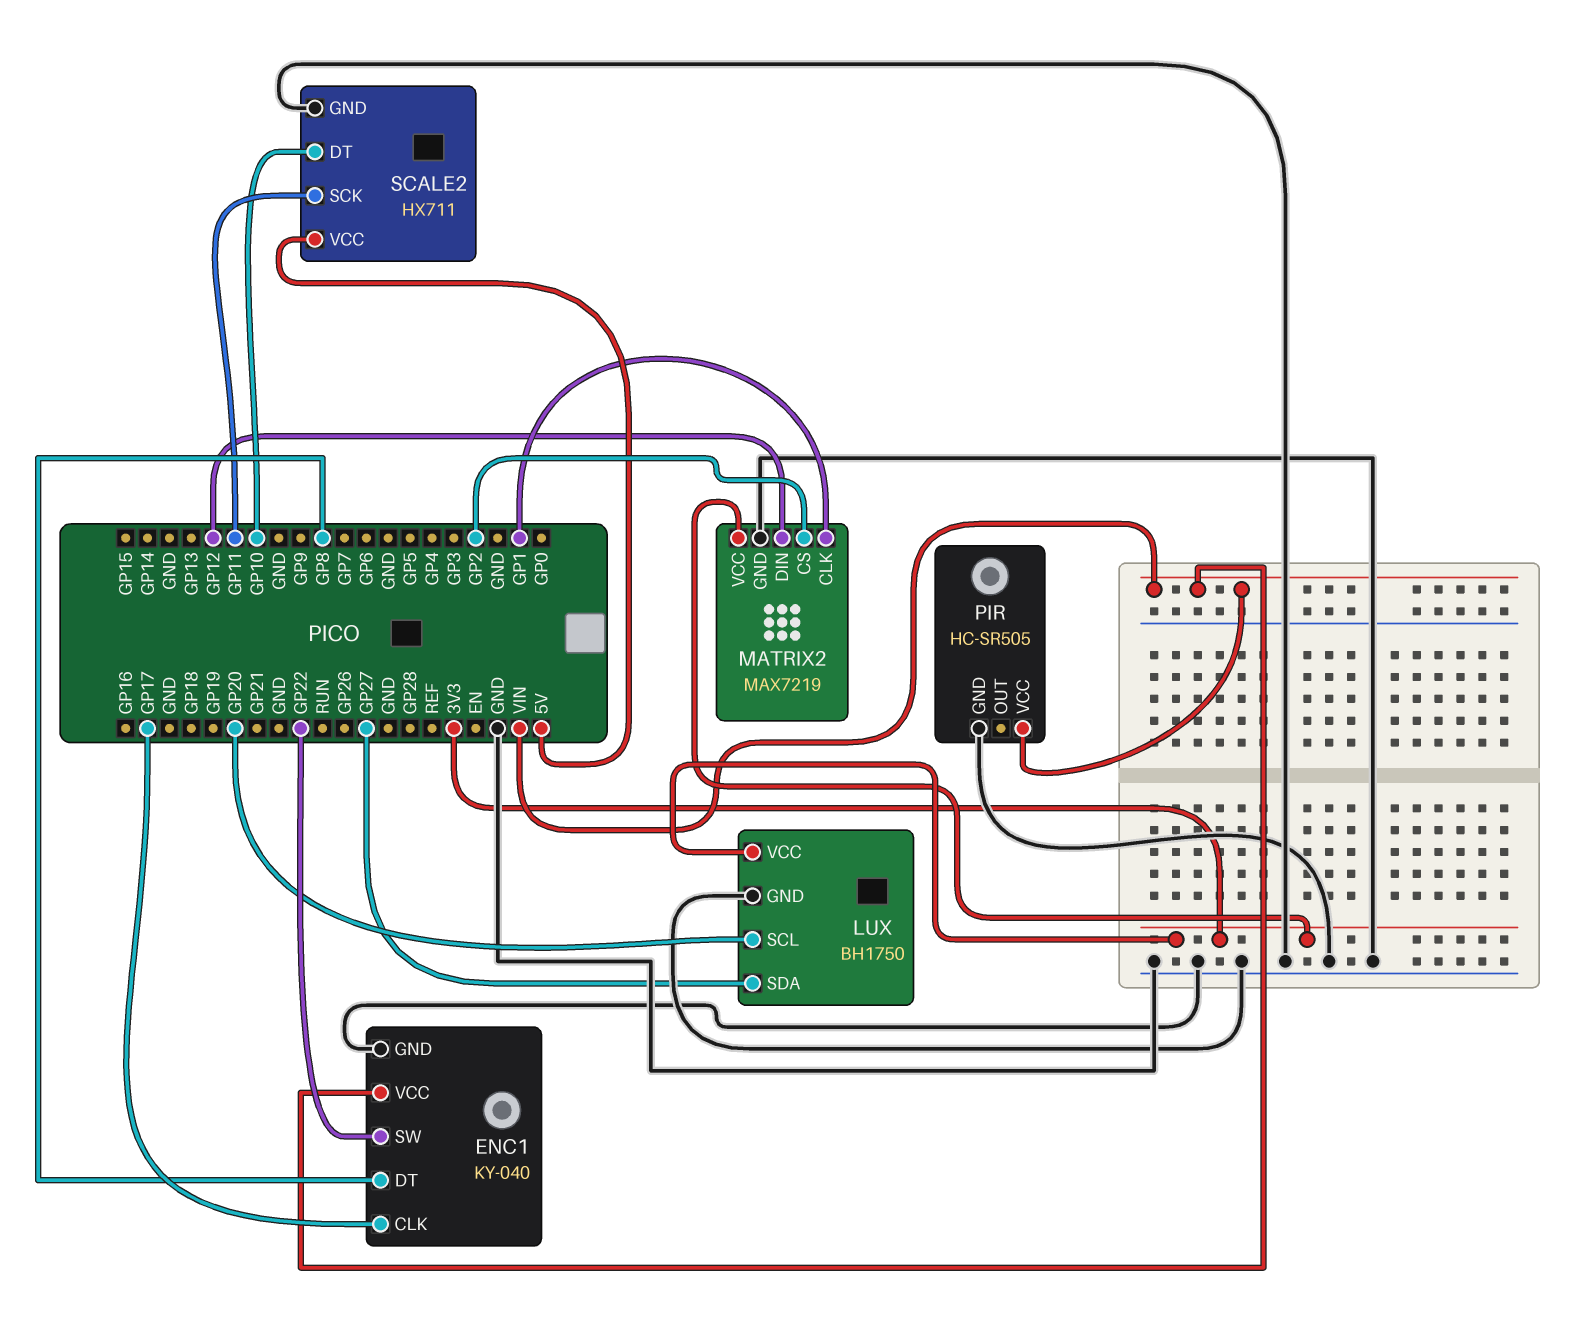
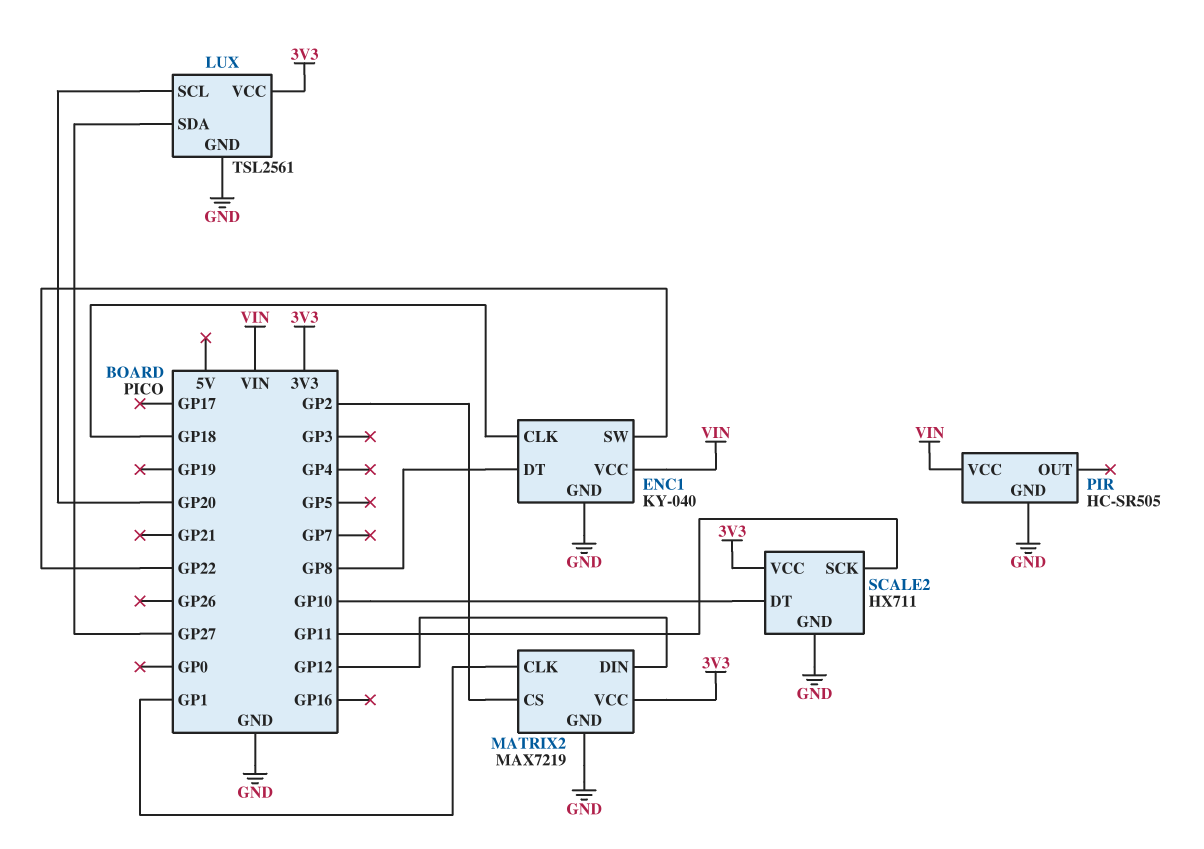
ENC1 pin CLK: GP17 -> GP18
LUX: BH1750 -> TSL2561
SCALE2 pin VCC: 5V -> 3V3

